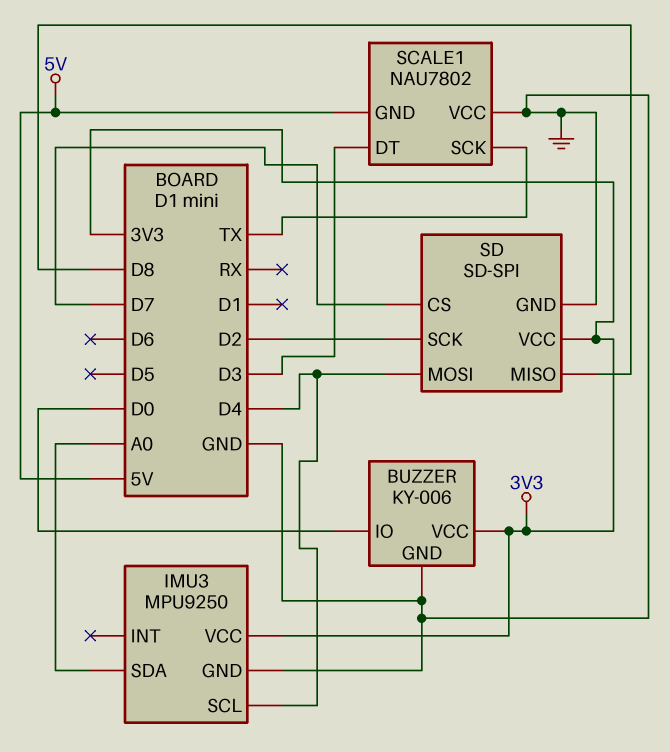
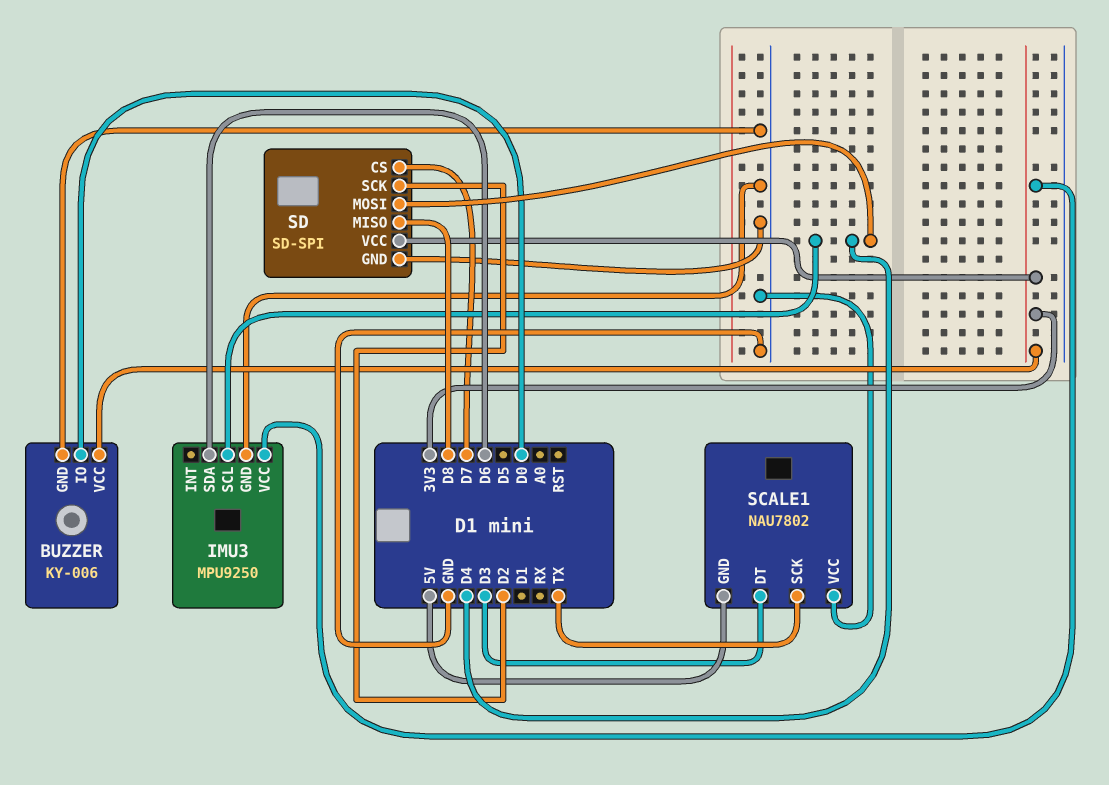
IMU3 pin SDA: A0 -> D6

